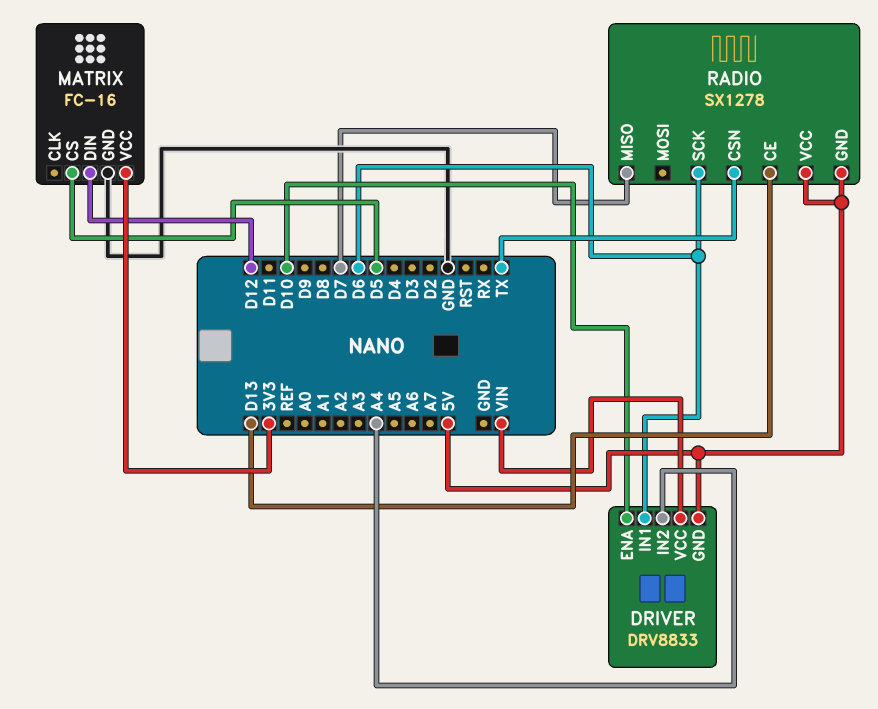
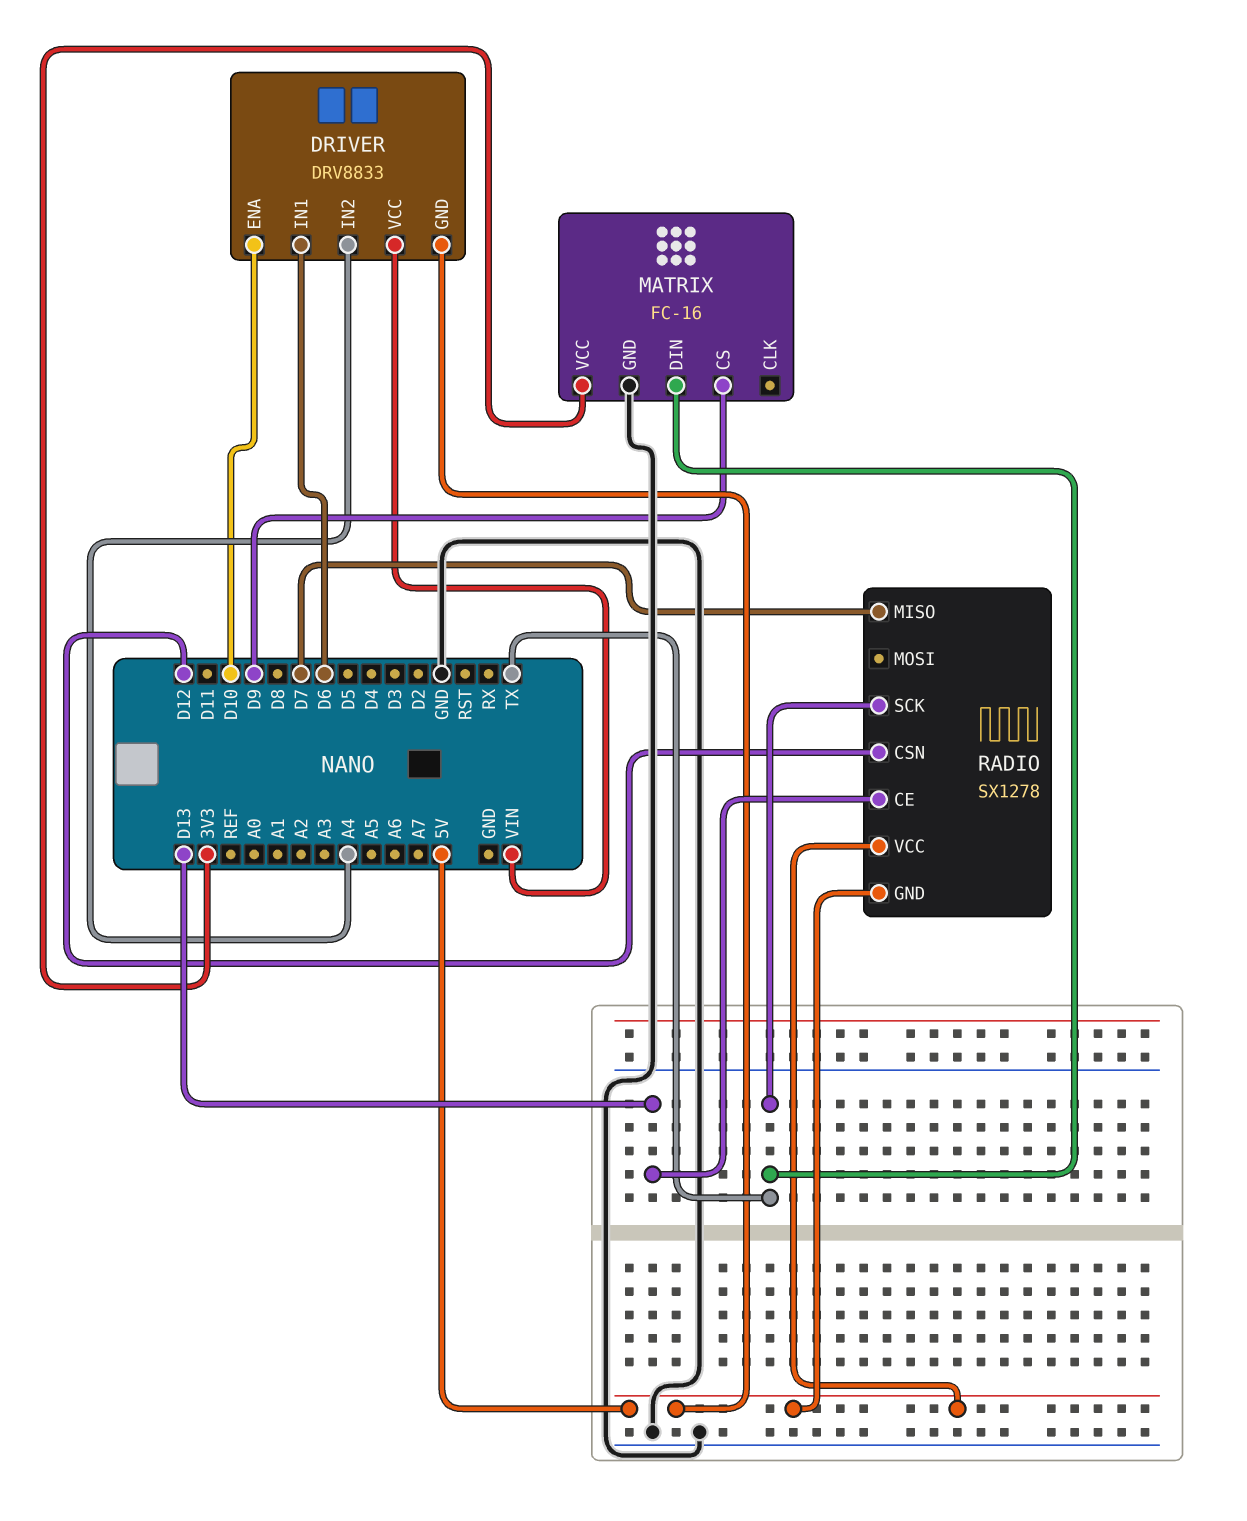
MATRIX pin CS: D5 -> D9
MATRIX pin DIN: D12 -> TX
RADIO pin CSN: TX -> D12
RADIO pin SCK: D6 -> TX

